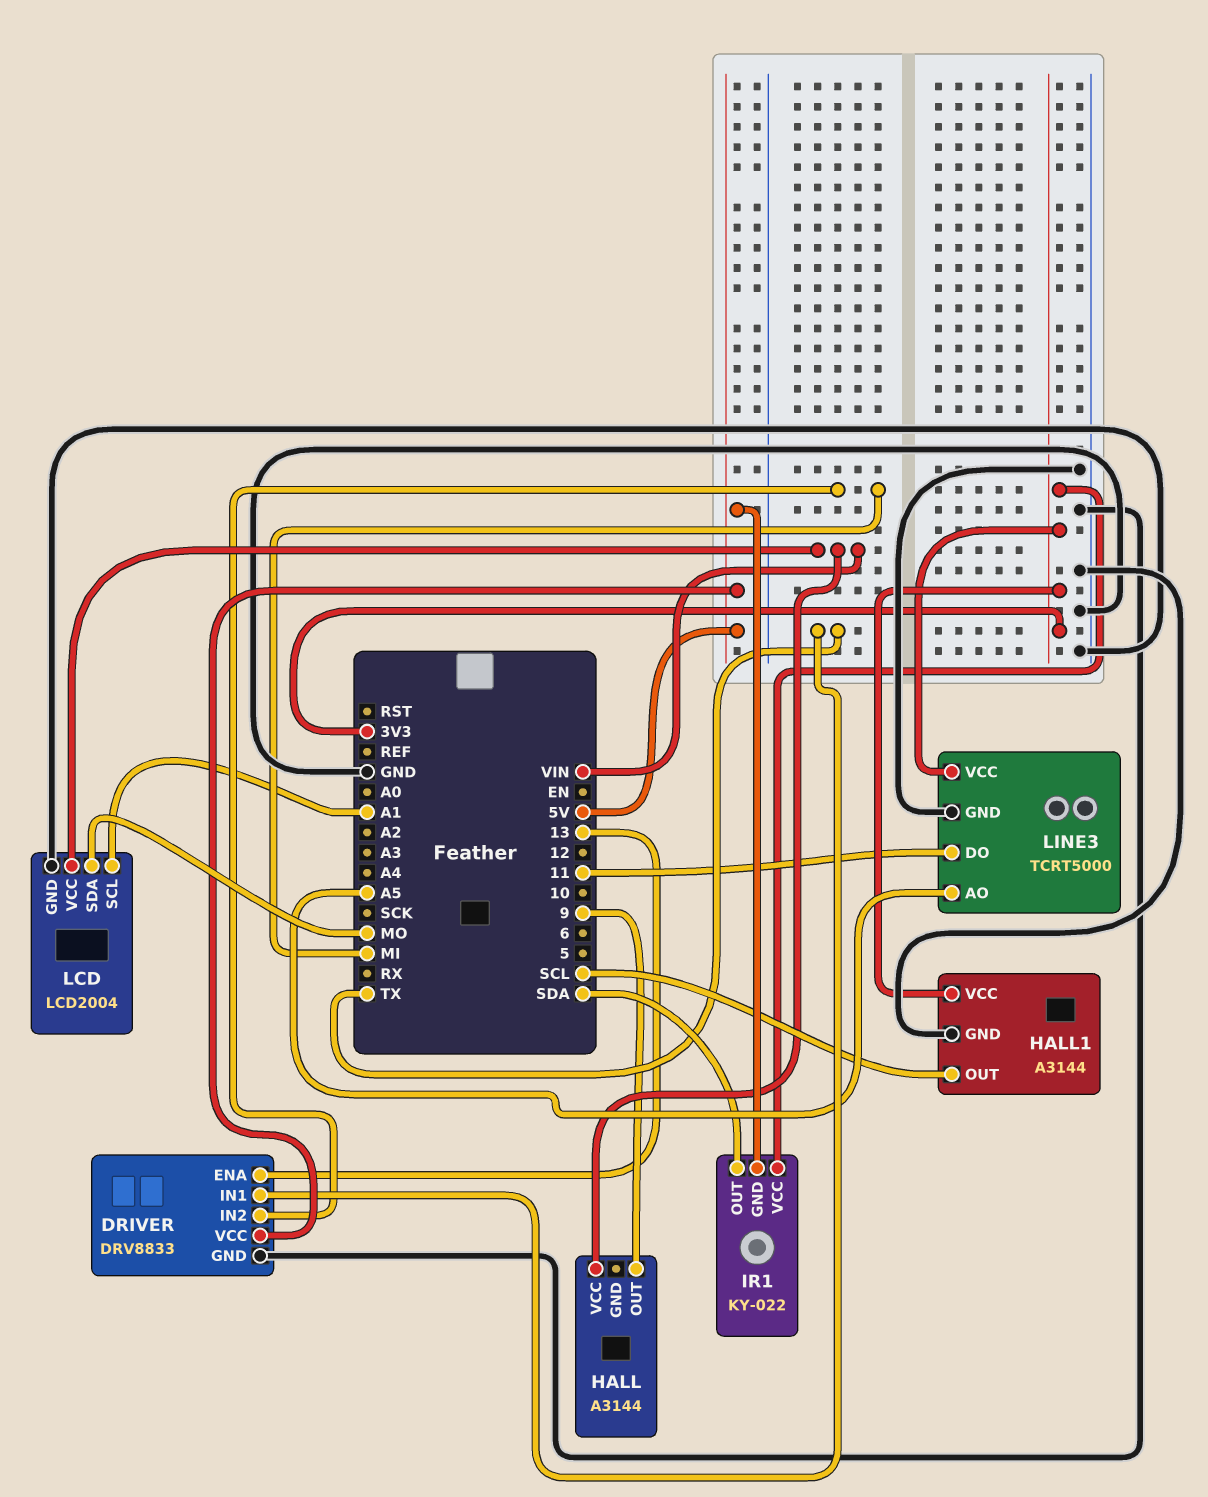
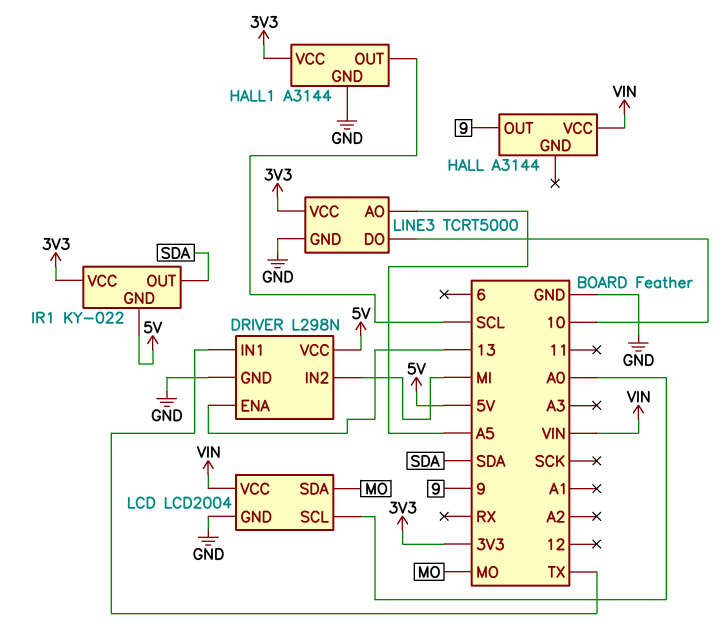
DRIVER: DRV8833 -> L298N
LCD pin SCL: A1 -> A0
LINE3 pin DO: 11 -> 10

